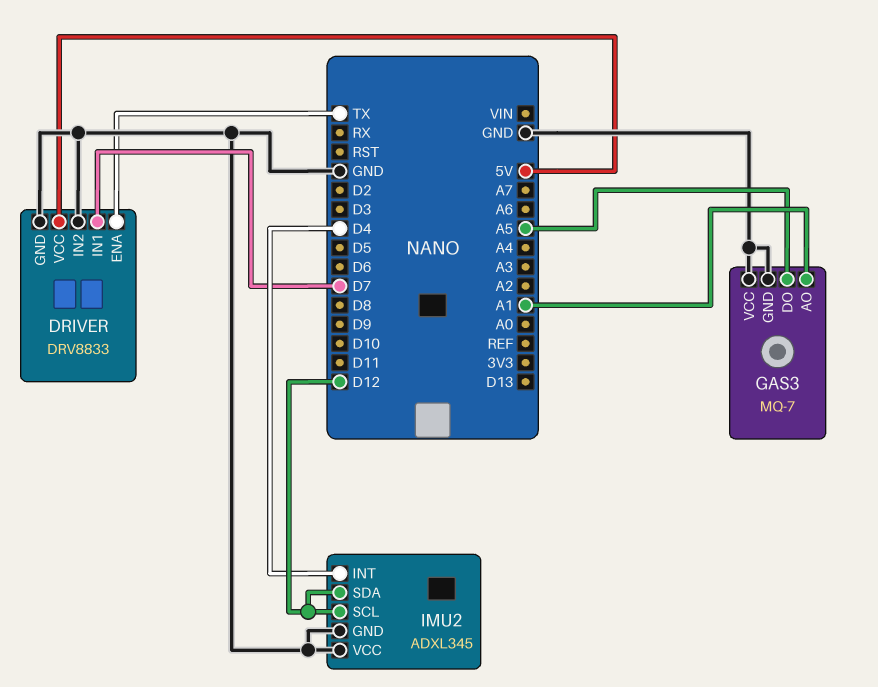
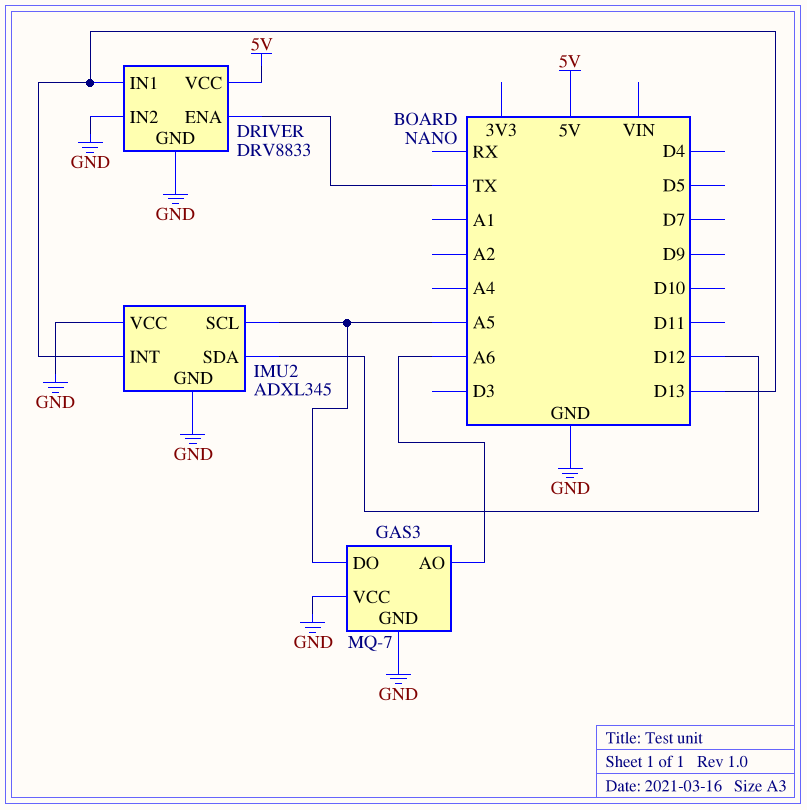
DRIVER pin IN1: D7 -> D13
GAS3 pin AO: A1 -> A6
IMU2 pin INT: D4 -> D13
IMU2 pin SCL: D12 -> A5

